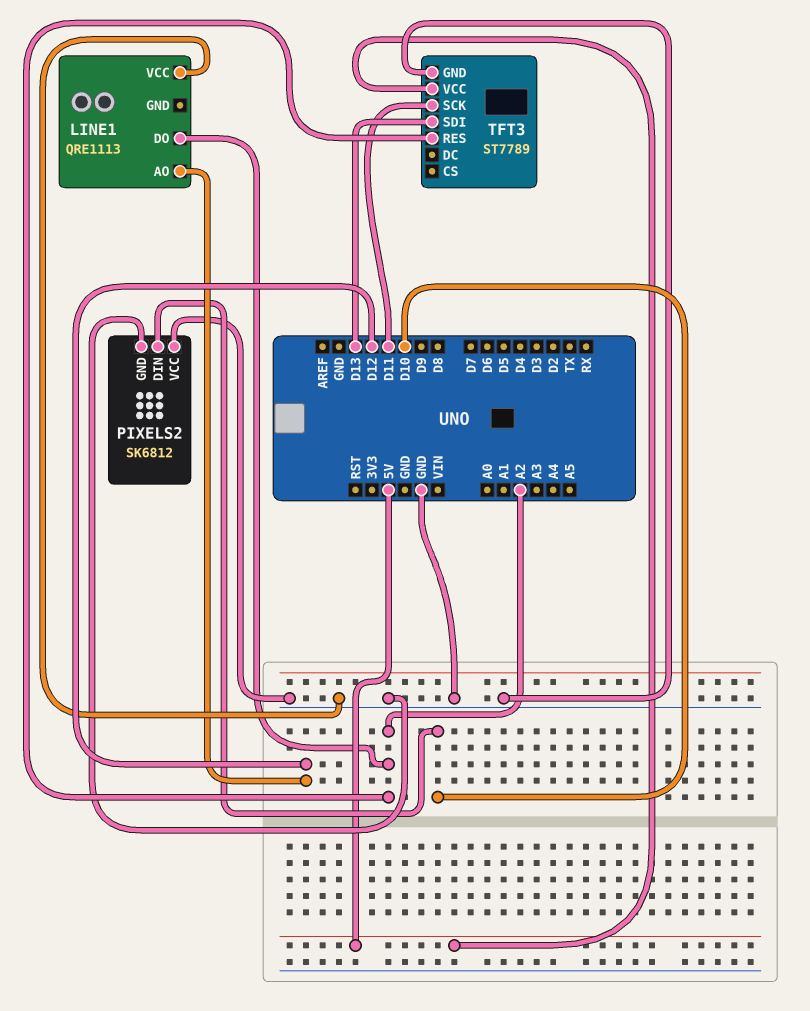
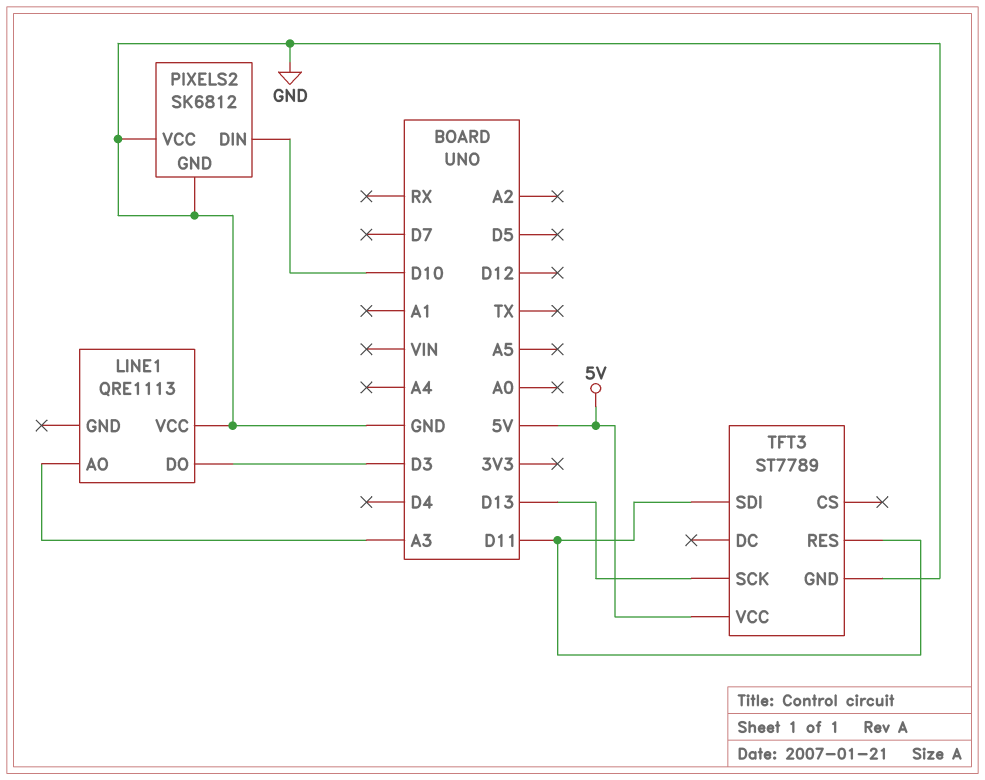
LINE1 pin AO: D12 -> A3
LINE1 pin DO: A2 -> D3
TFT3 pin RES: A2 -> D11
TFT3 pin SCK: D11 -> D13
TFT3 pin SDI: D13 -> D11

